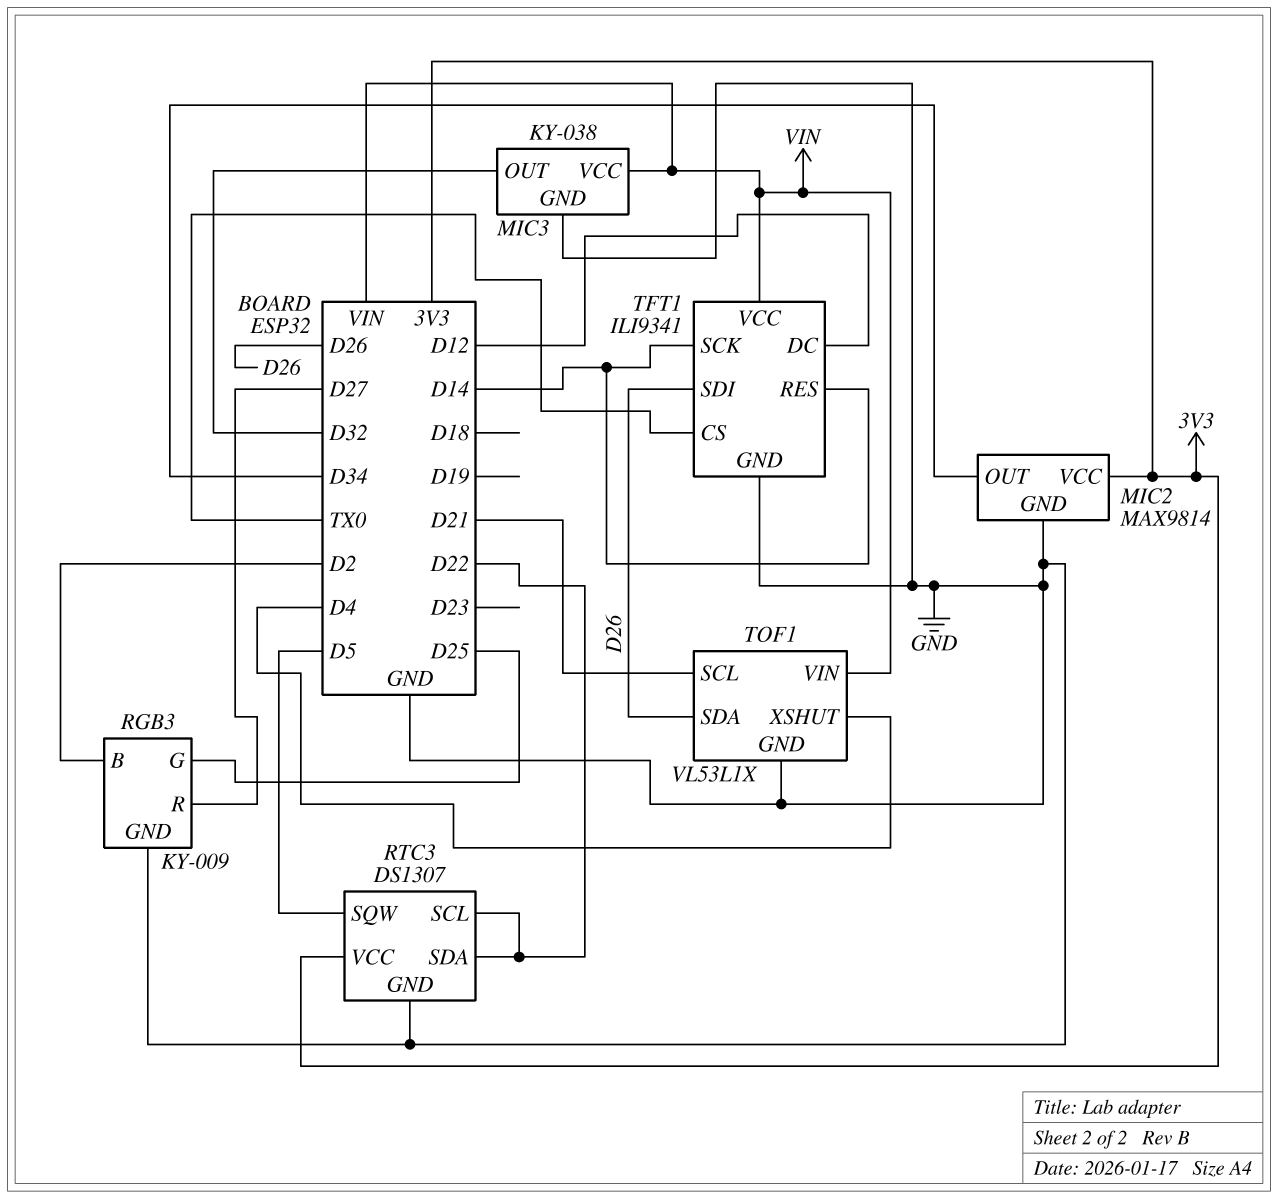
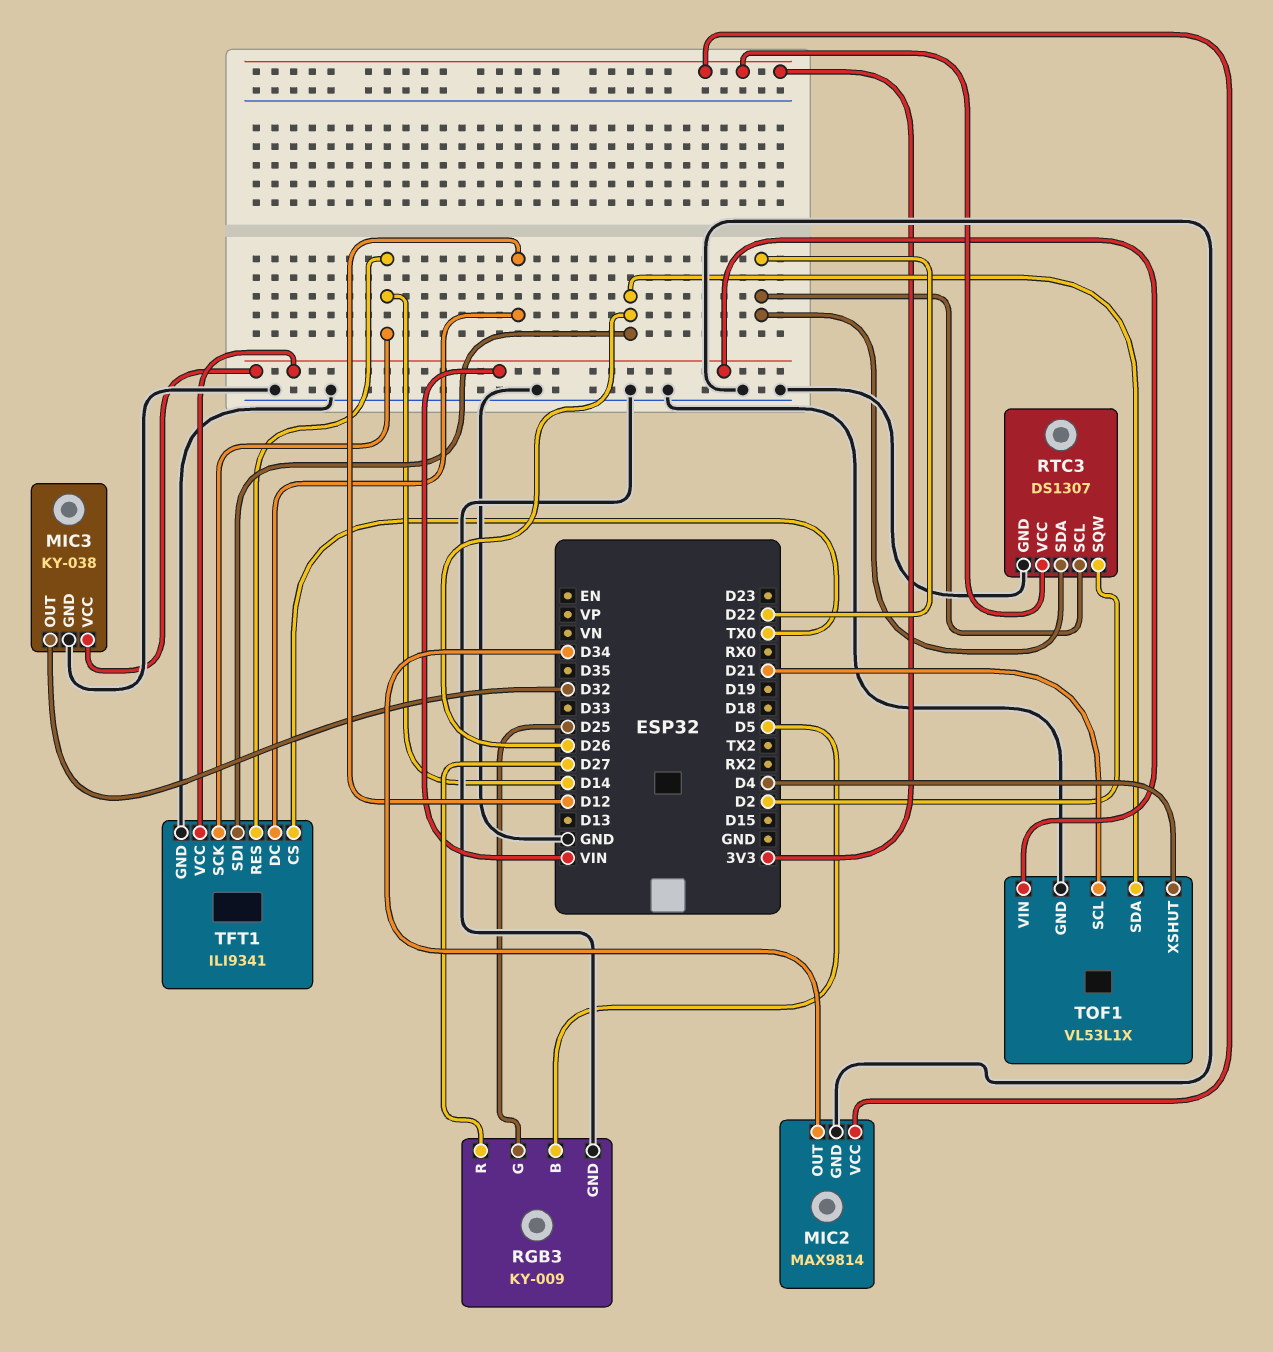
RGB3 pin B: D2 -> D5
RTC3 pin SQW: D5 -> D2

